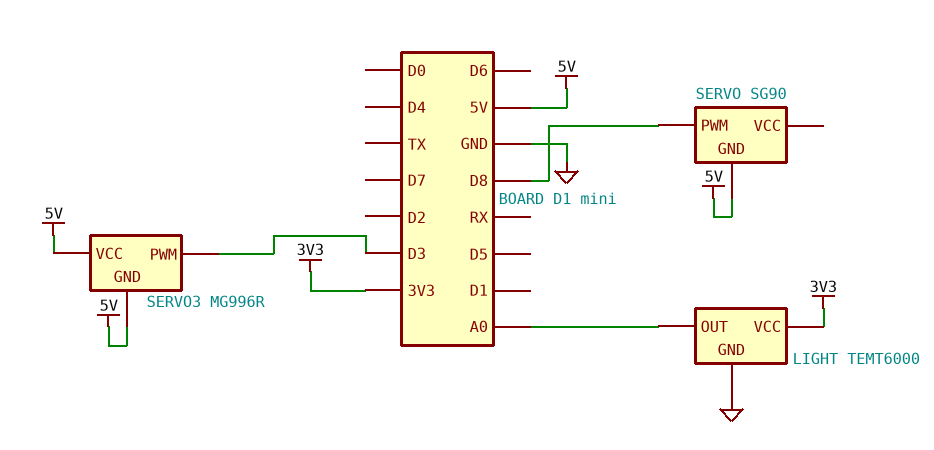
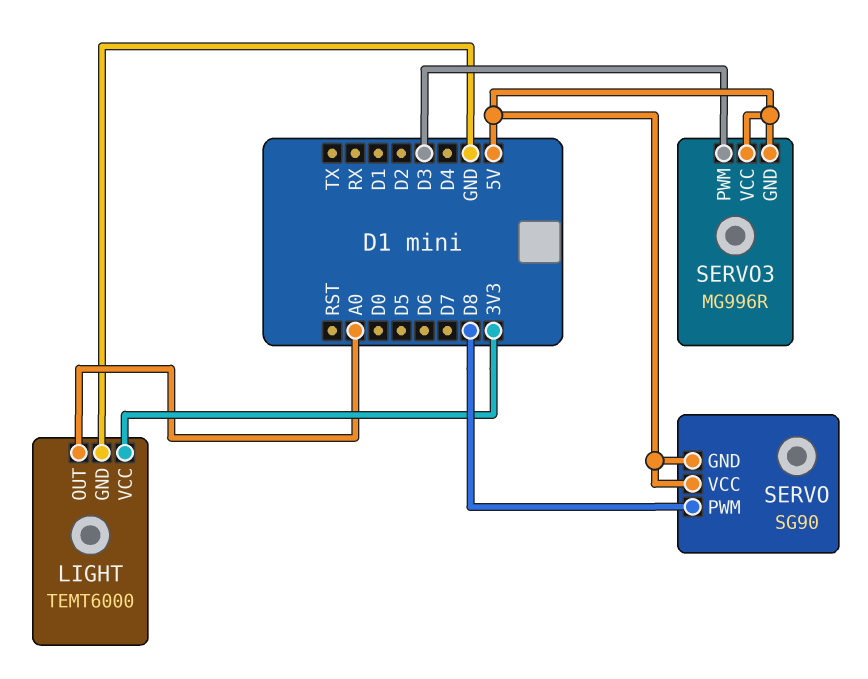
SERVO pin VCC: none -> 5V

